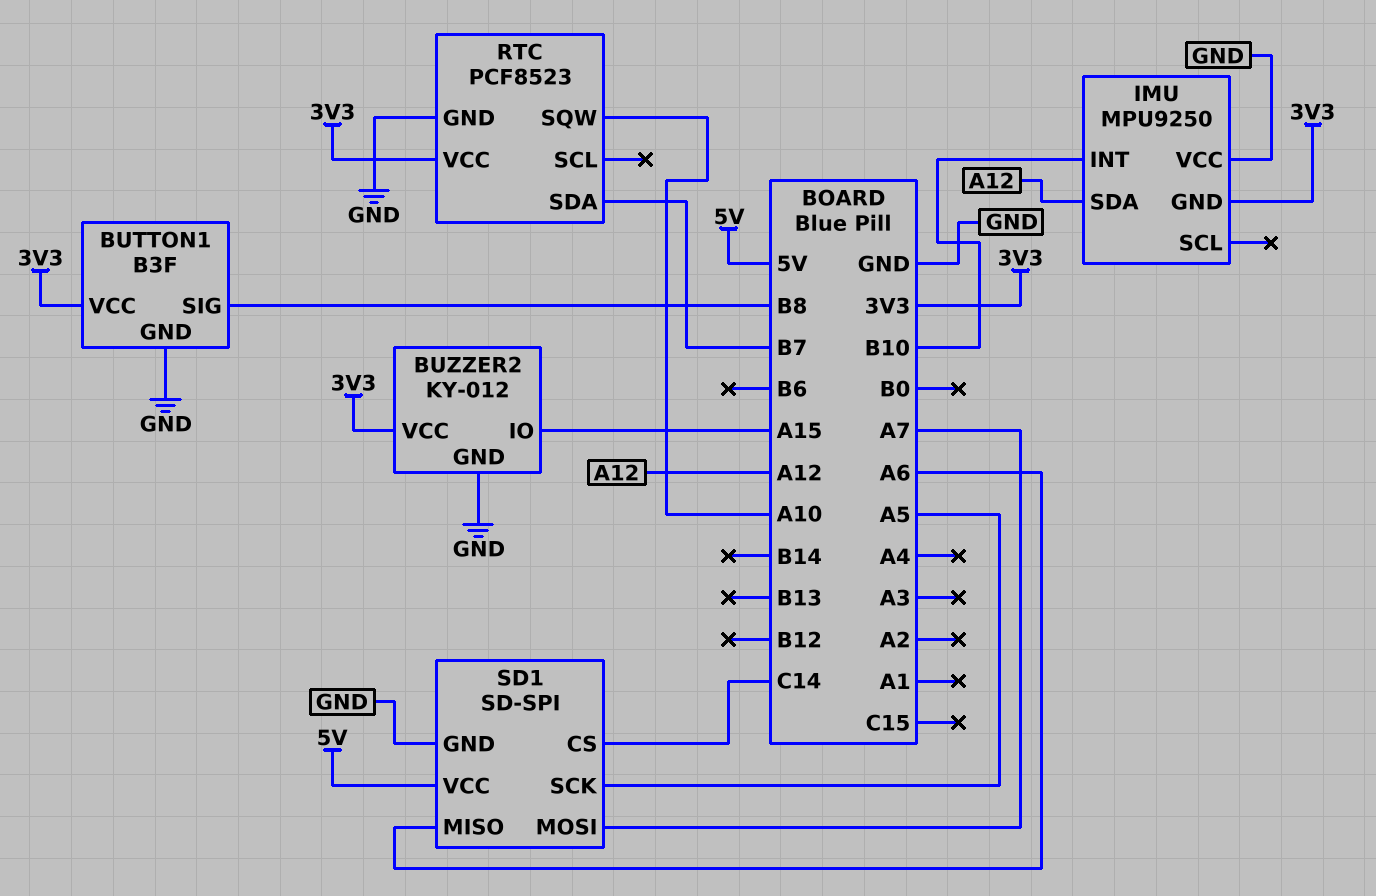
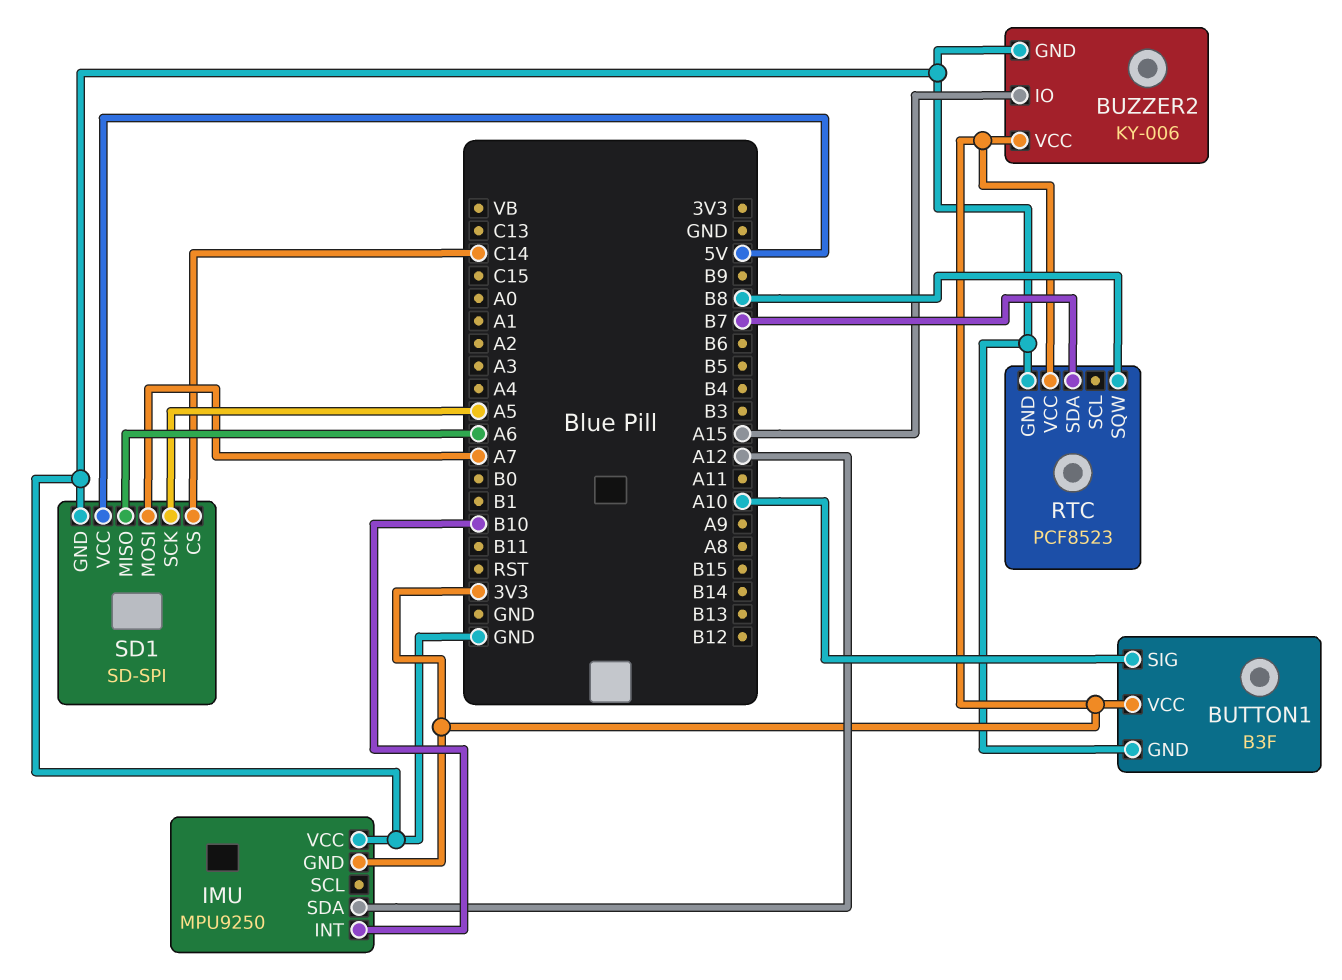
BUTTON1 pin SIG: B8 -> A10
BUZZER2: KY-012 -> KY-006
RTC pin SQW: A10 -> B8

